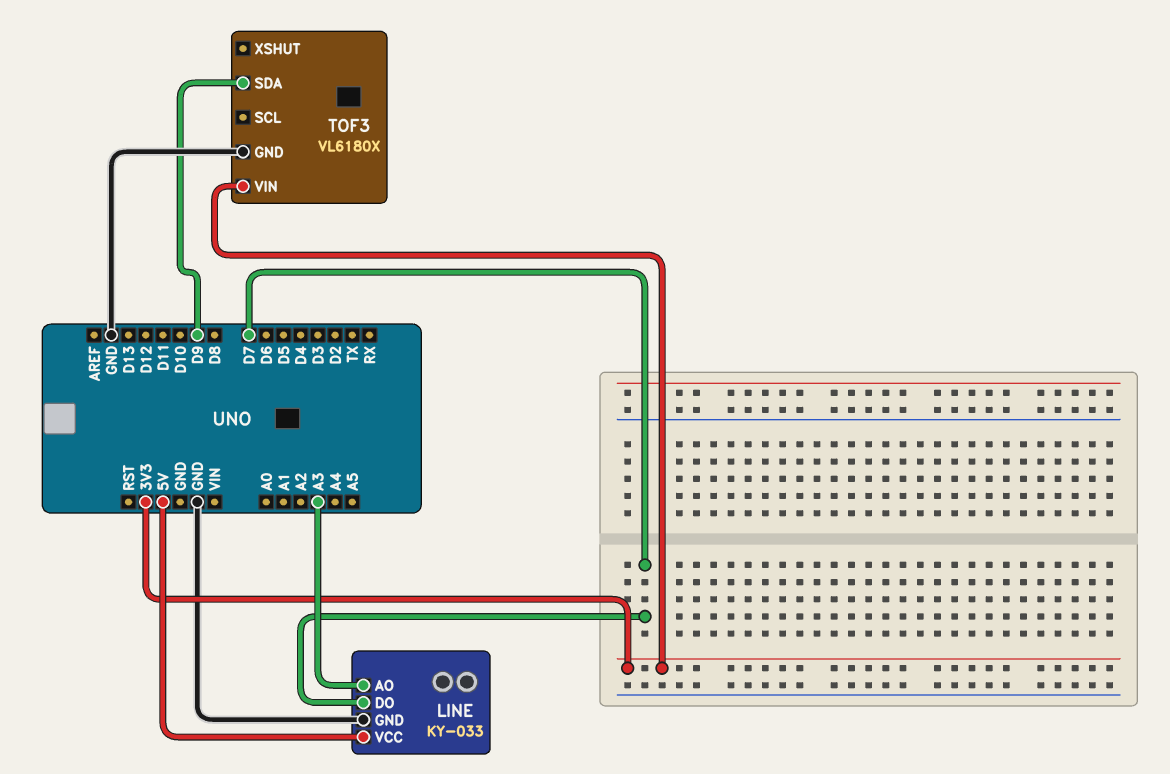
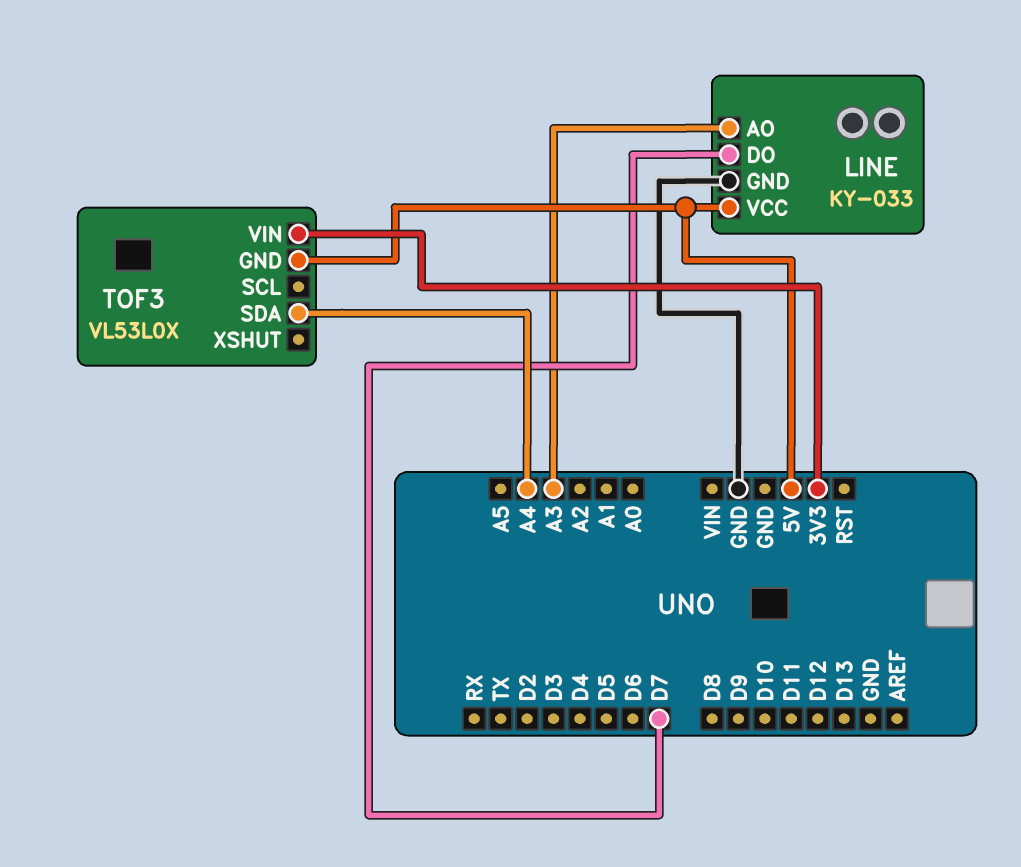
TOF3: VL6180X -> VL53L0X
TOF3 pin GND: GND -> 5V
TOF3 pin SDA: D9 -> A4

